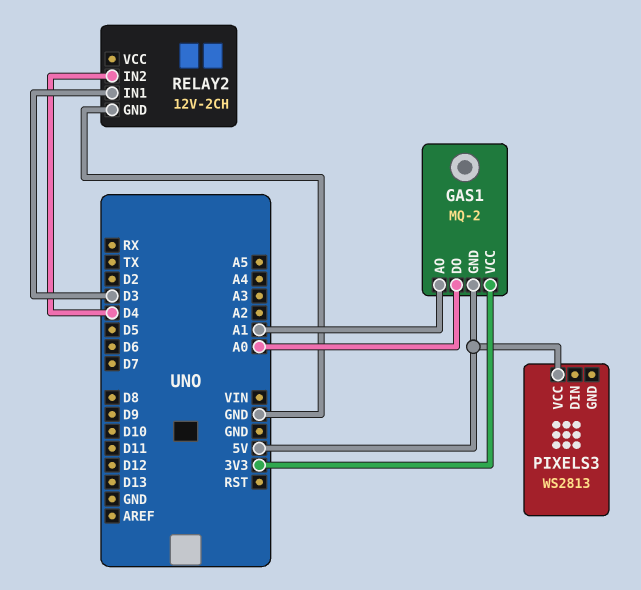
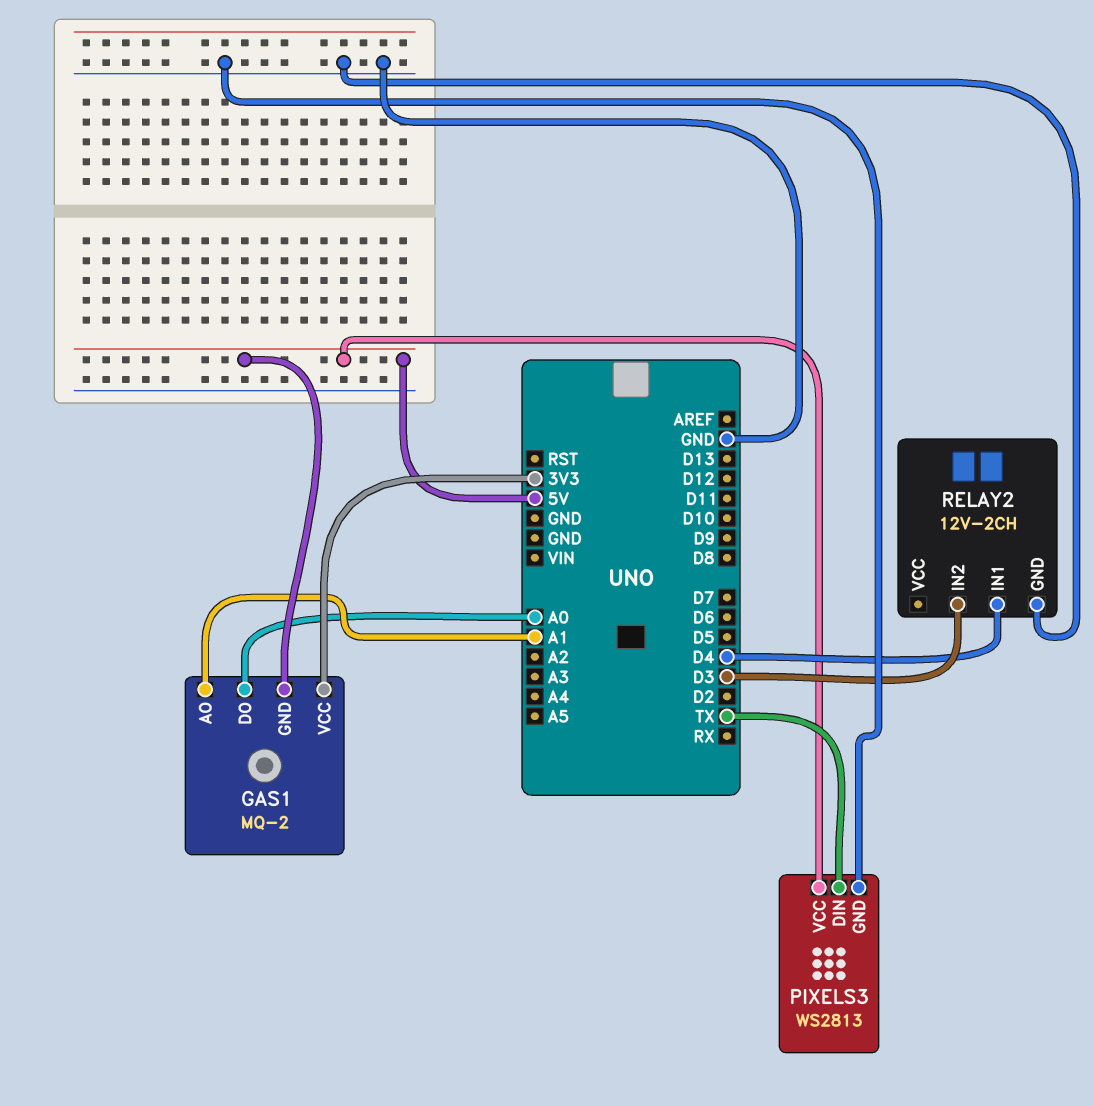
PIXELS3 pin DIN: none -> TX
PIXELS3 pin GND: none -> GND
RELAY2 pin IN1: D3 -> D4
RELAY2 pin IN2: D4 -> D3

